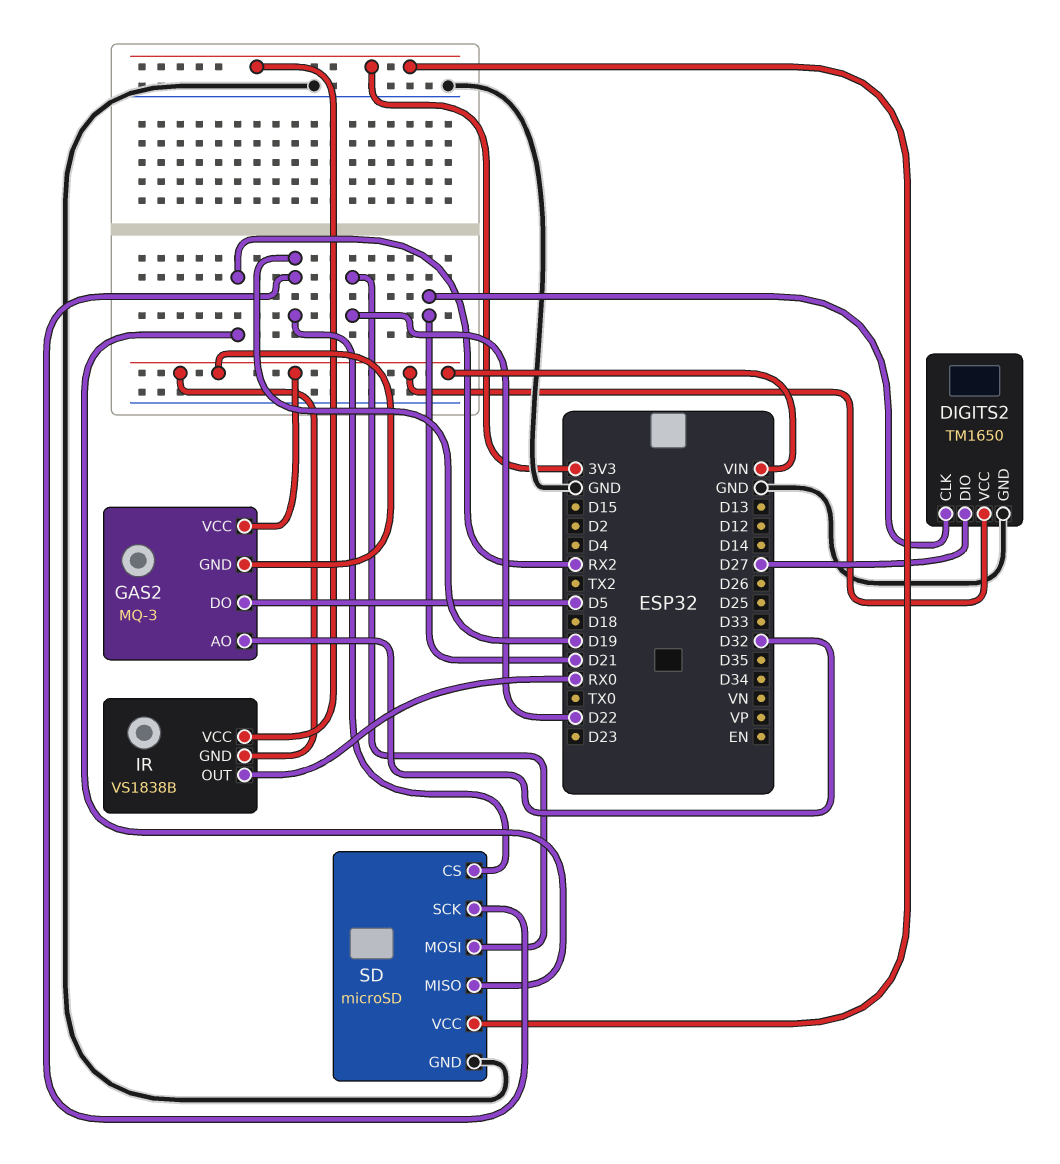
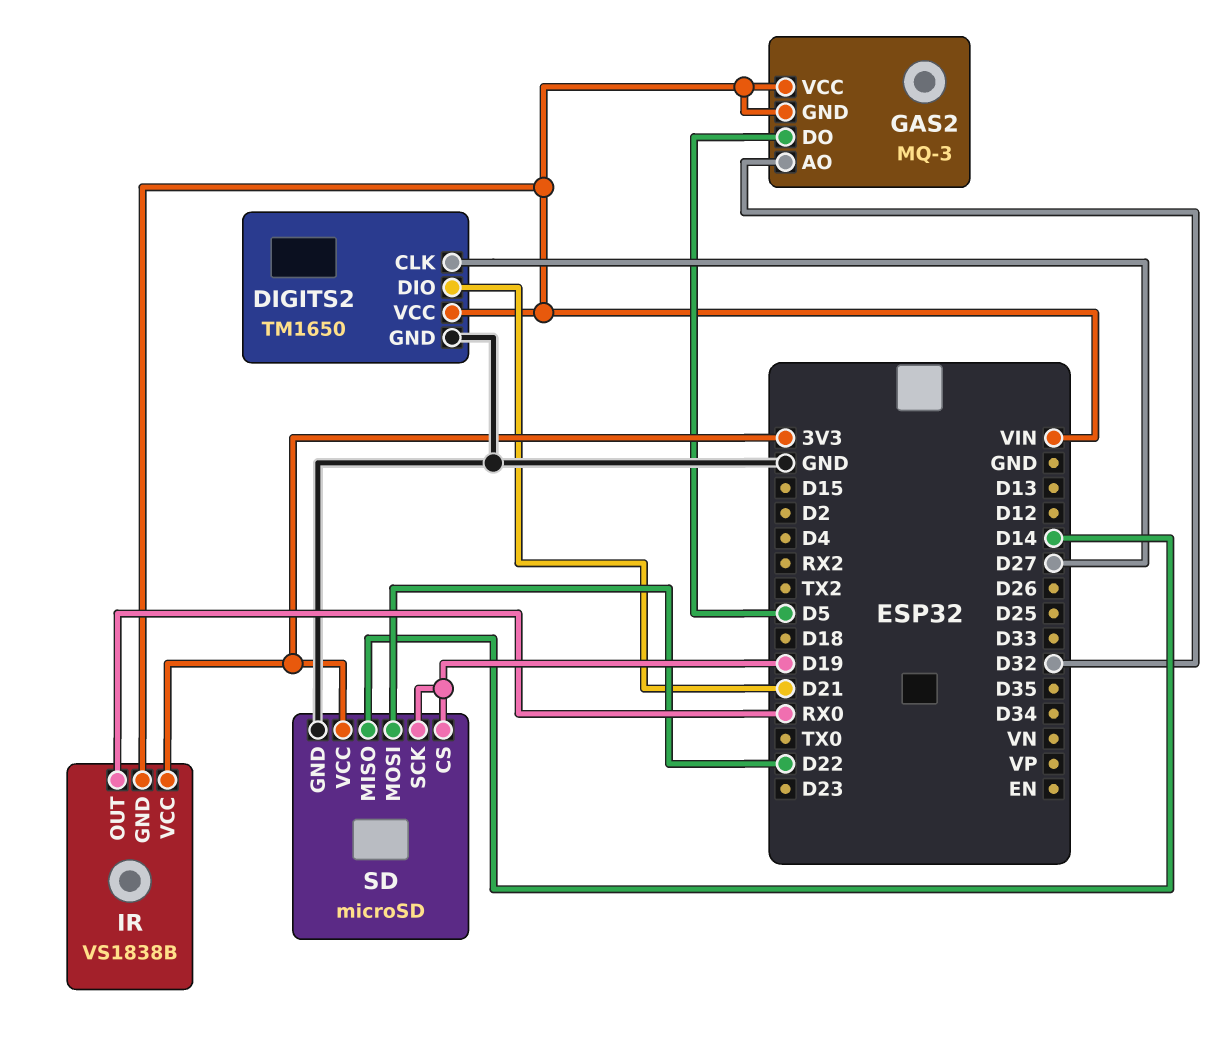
DIGITS2 pin CLK: D21 -> D27
DIGITS2 pin DIO: D27 -> D21
SD pin MISO: RX2 -> D14

